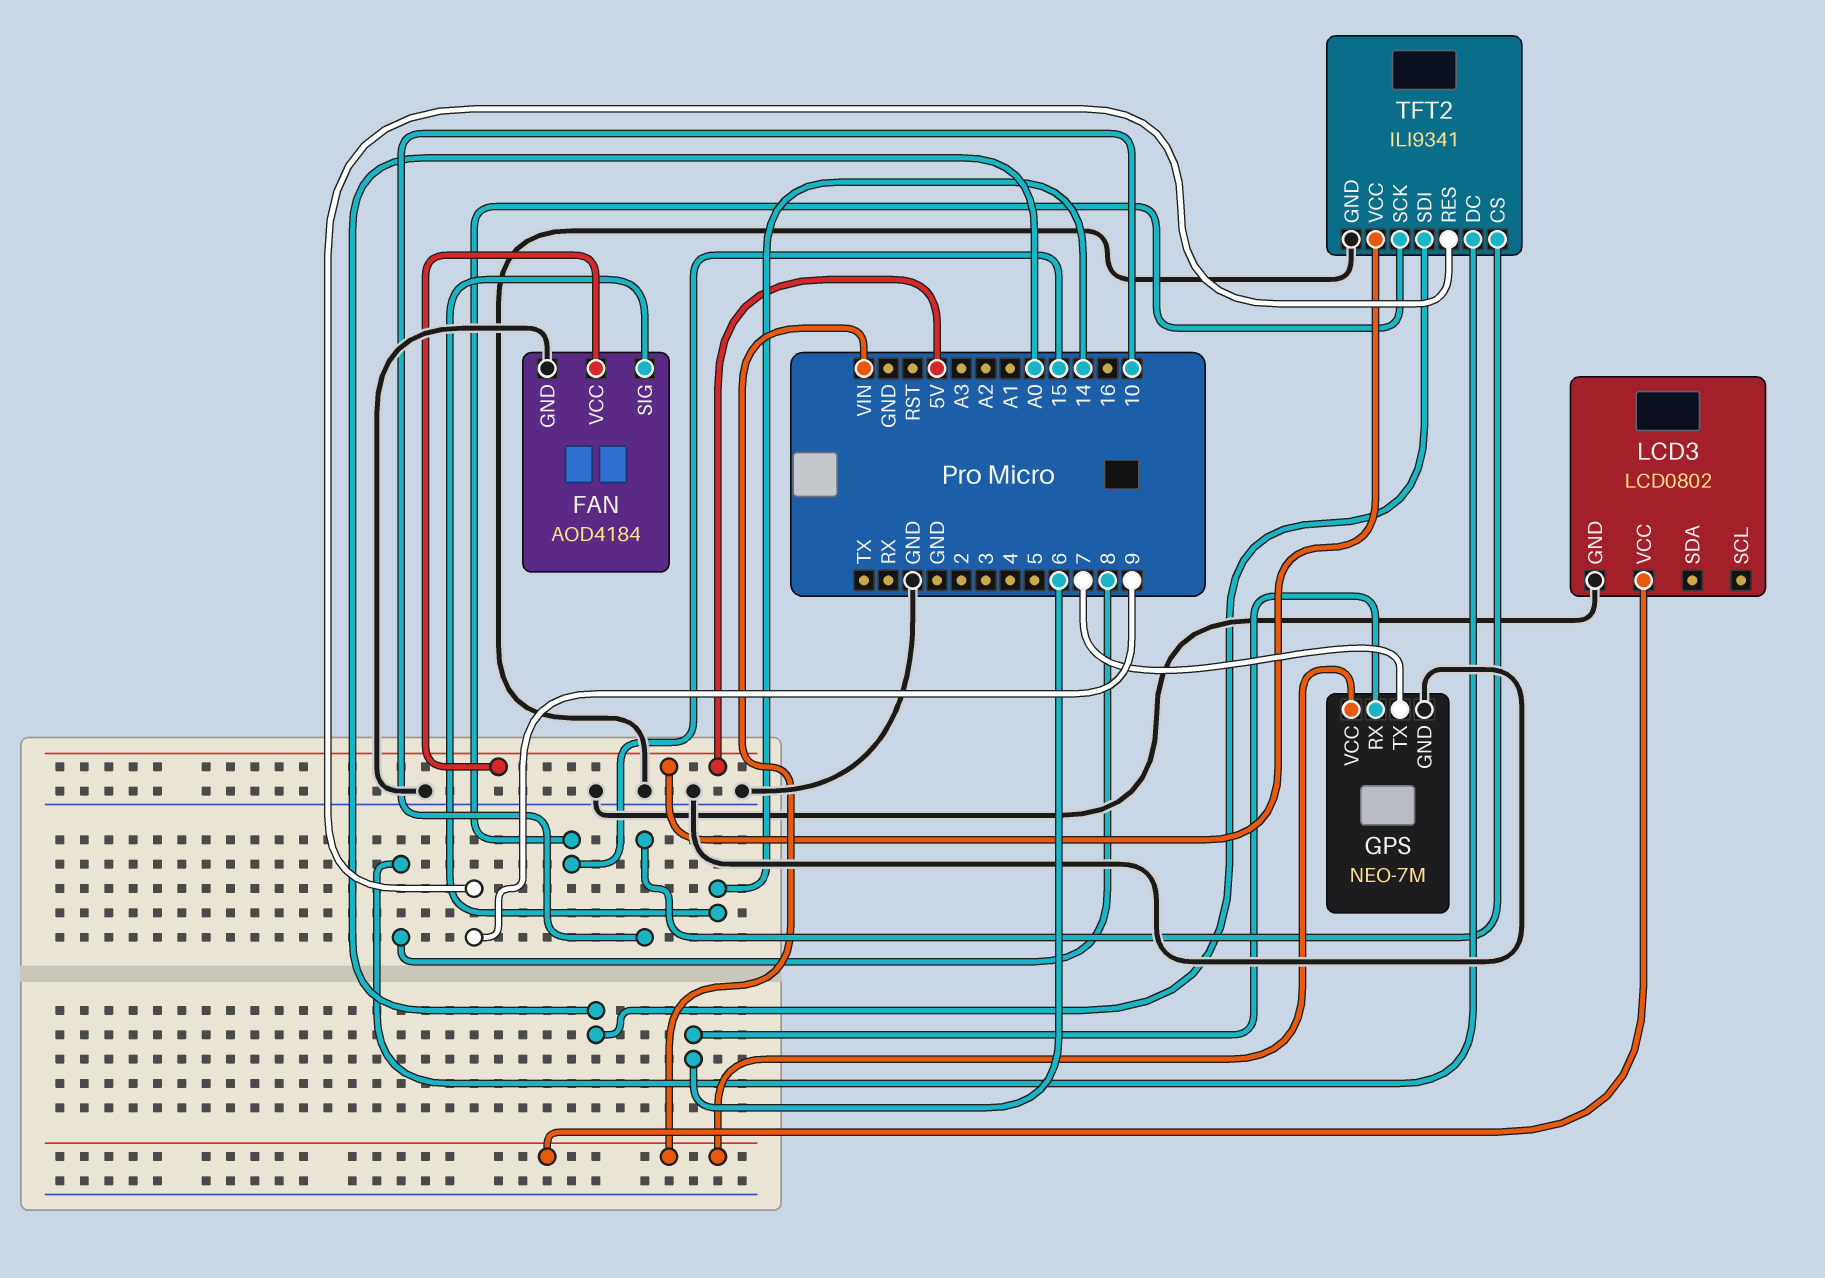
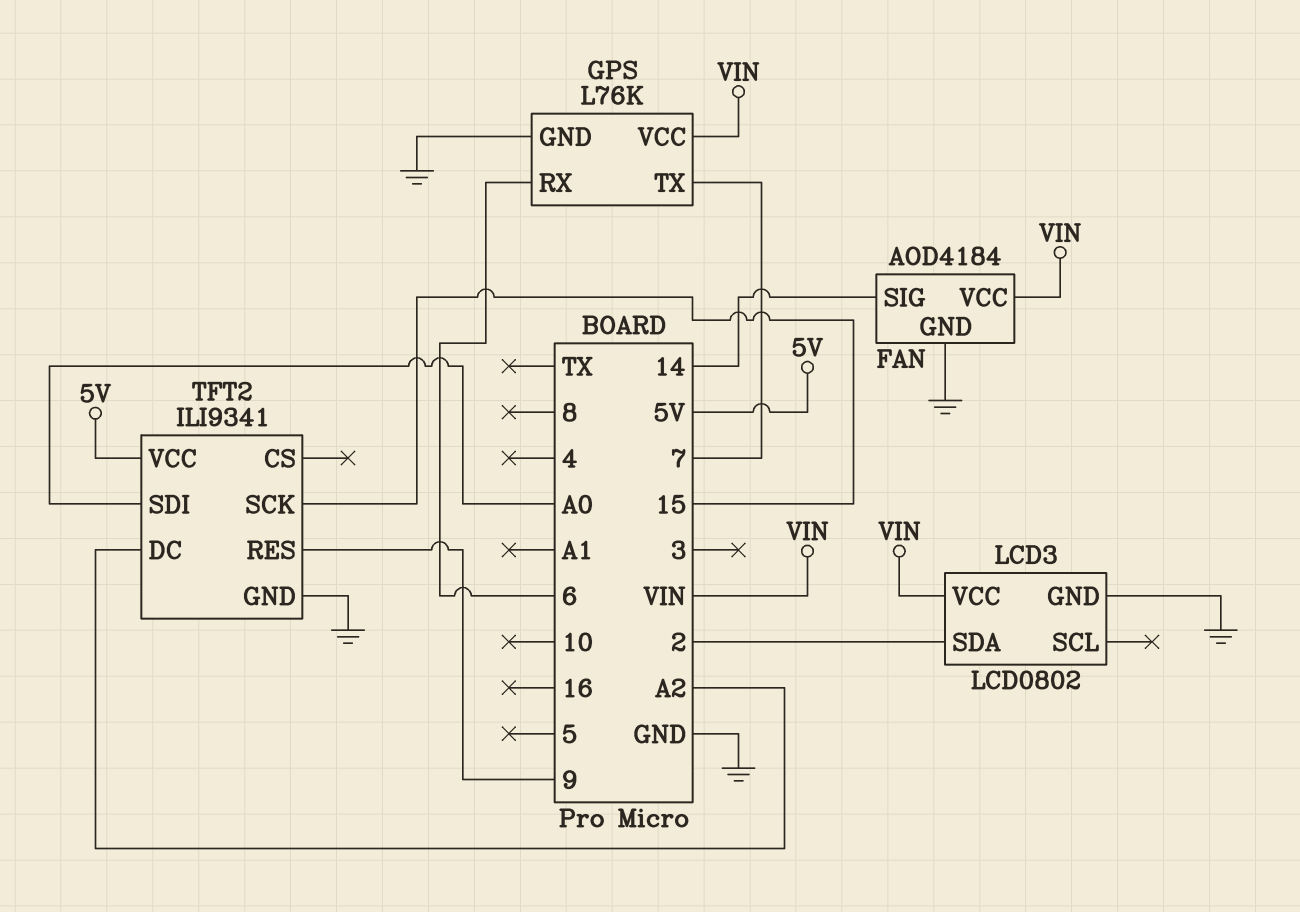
FAN pin VCC: 5V -> VIN
GPS: NEO-7M -> L76K
LCD3 pin SDA: none -> 2
TFT2 pin CS: 10 -> none
TFT2 pin DC: 8 -> A2

